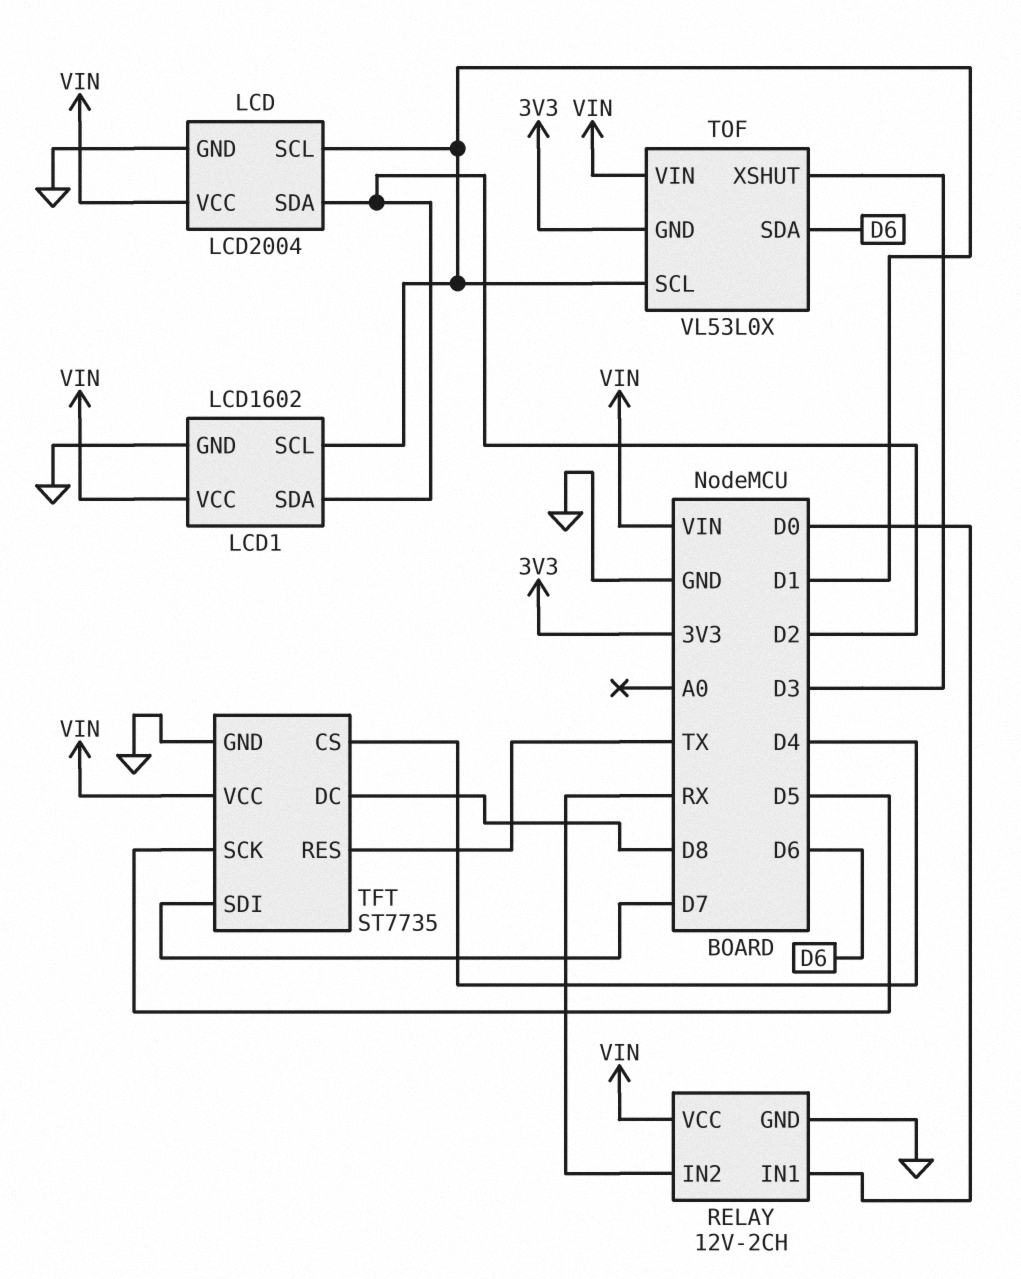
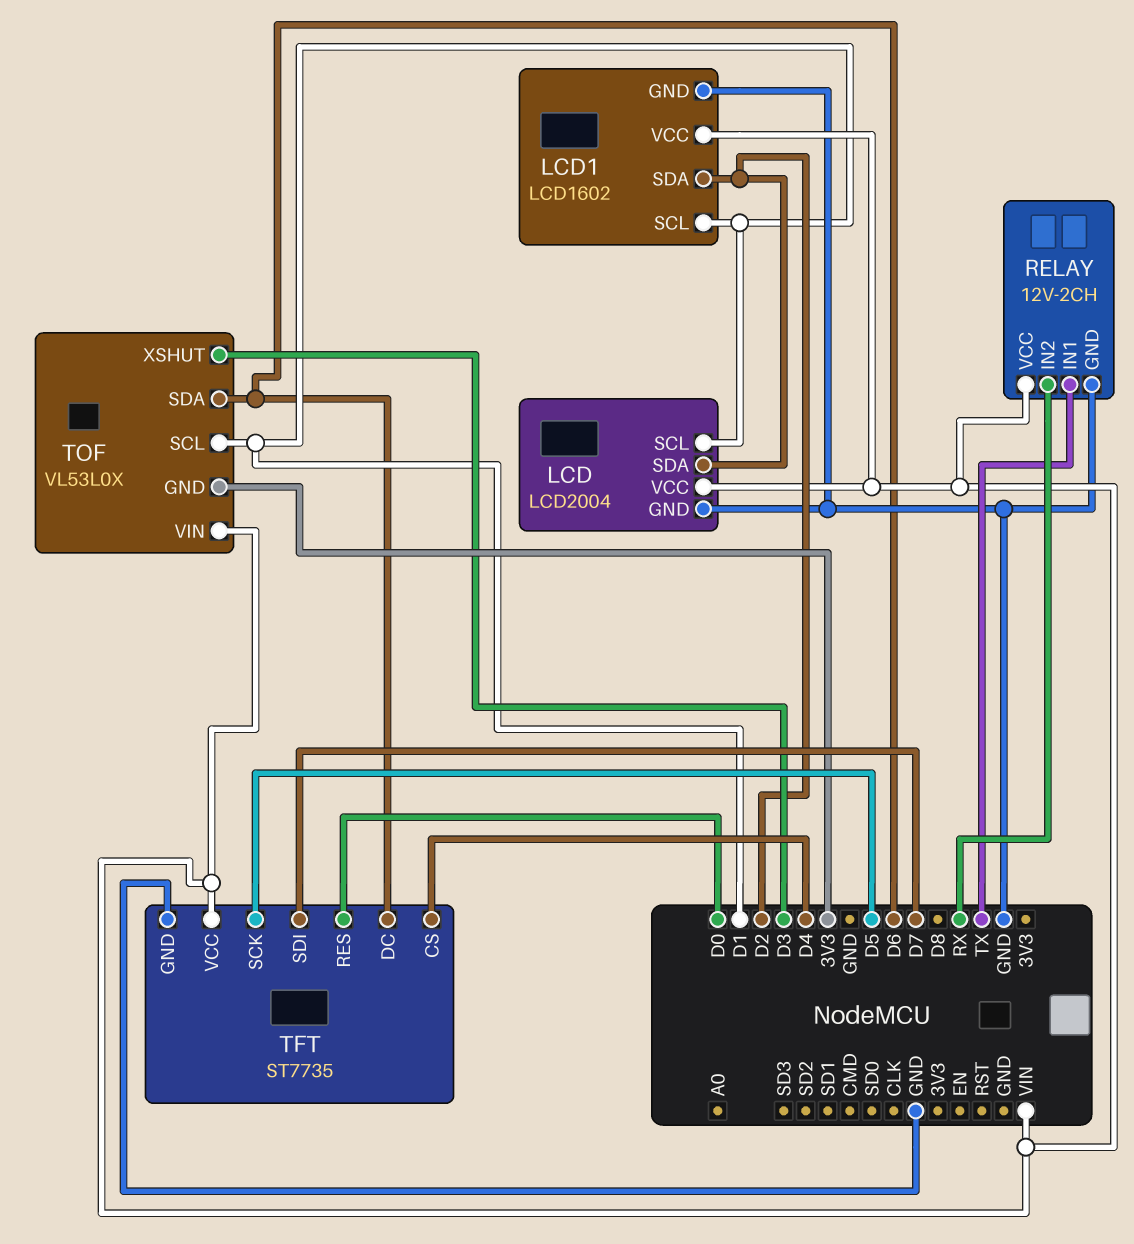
RELAY pin IN1: D0 -> TX
TFT pin DC: D8 -> D6
TFT pin RES: TX -> D0

